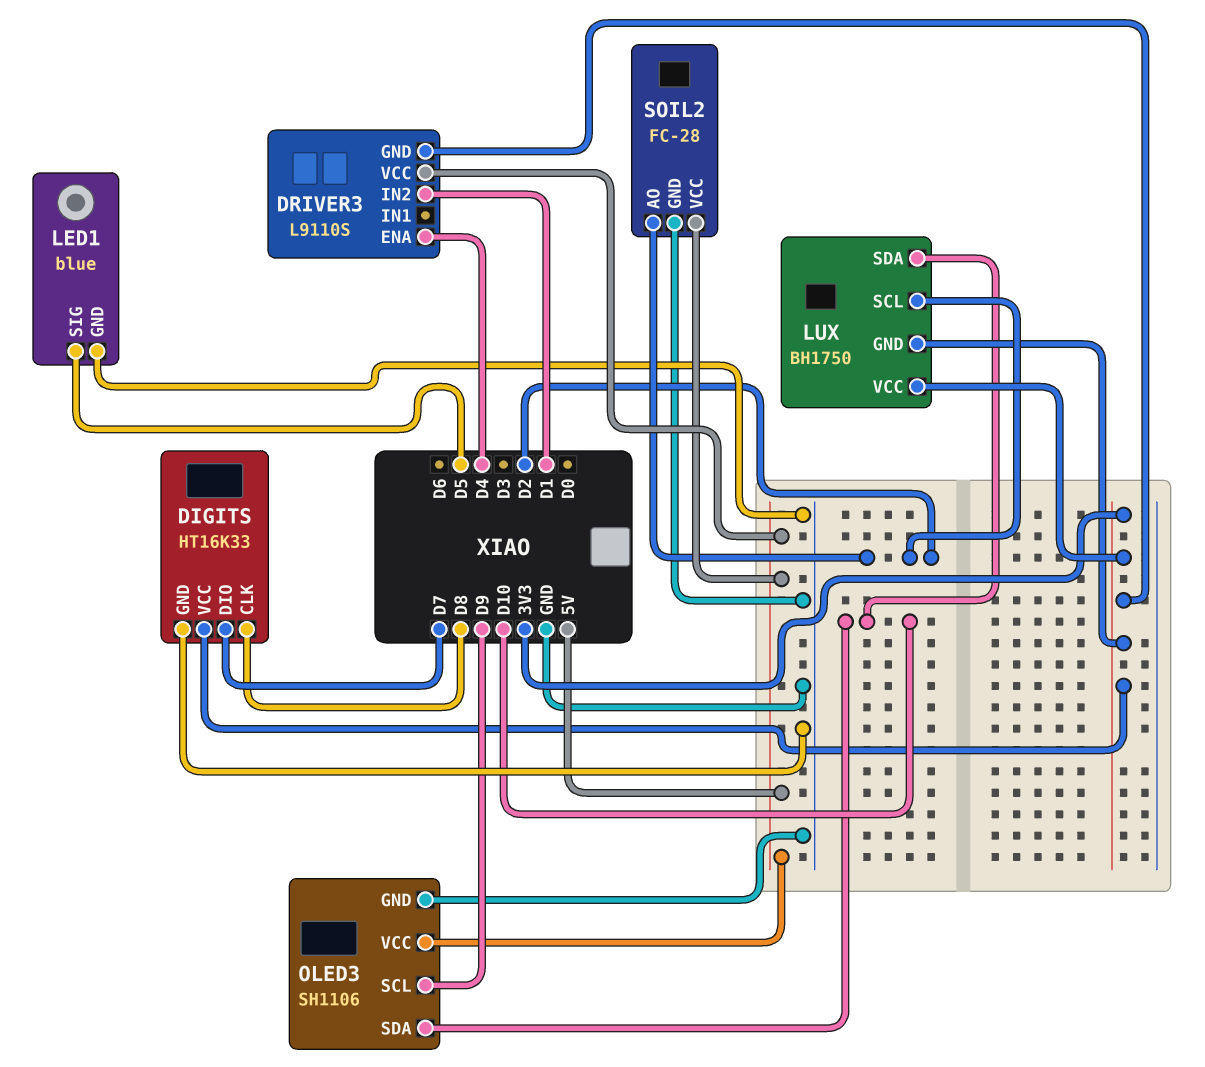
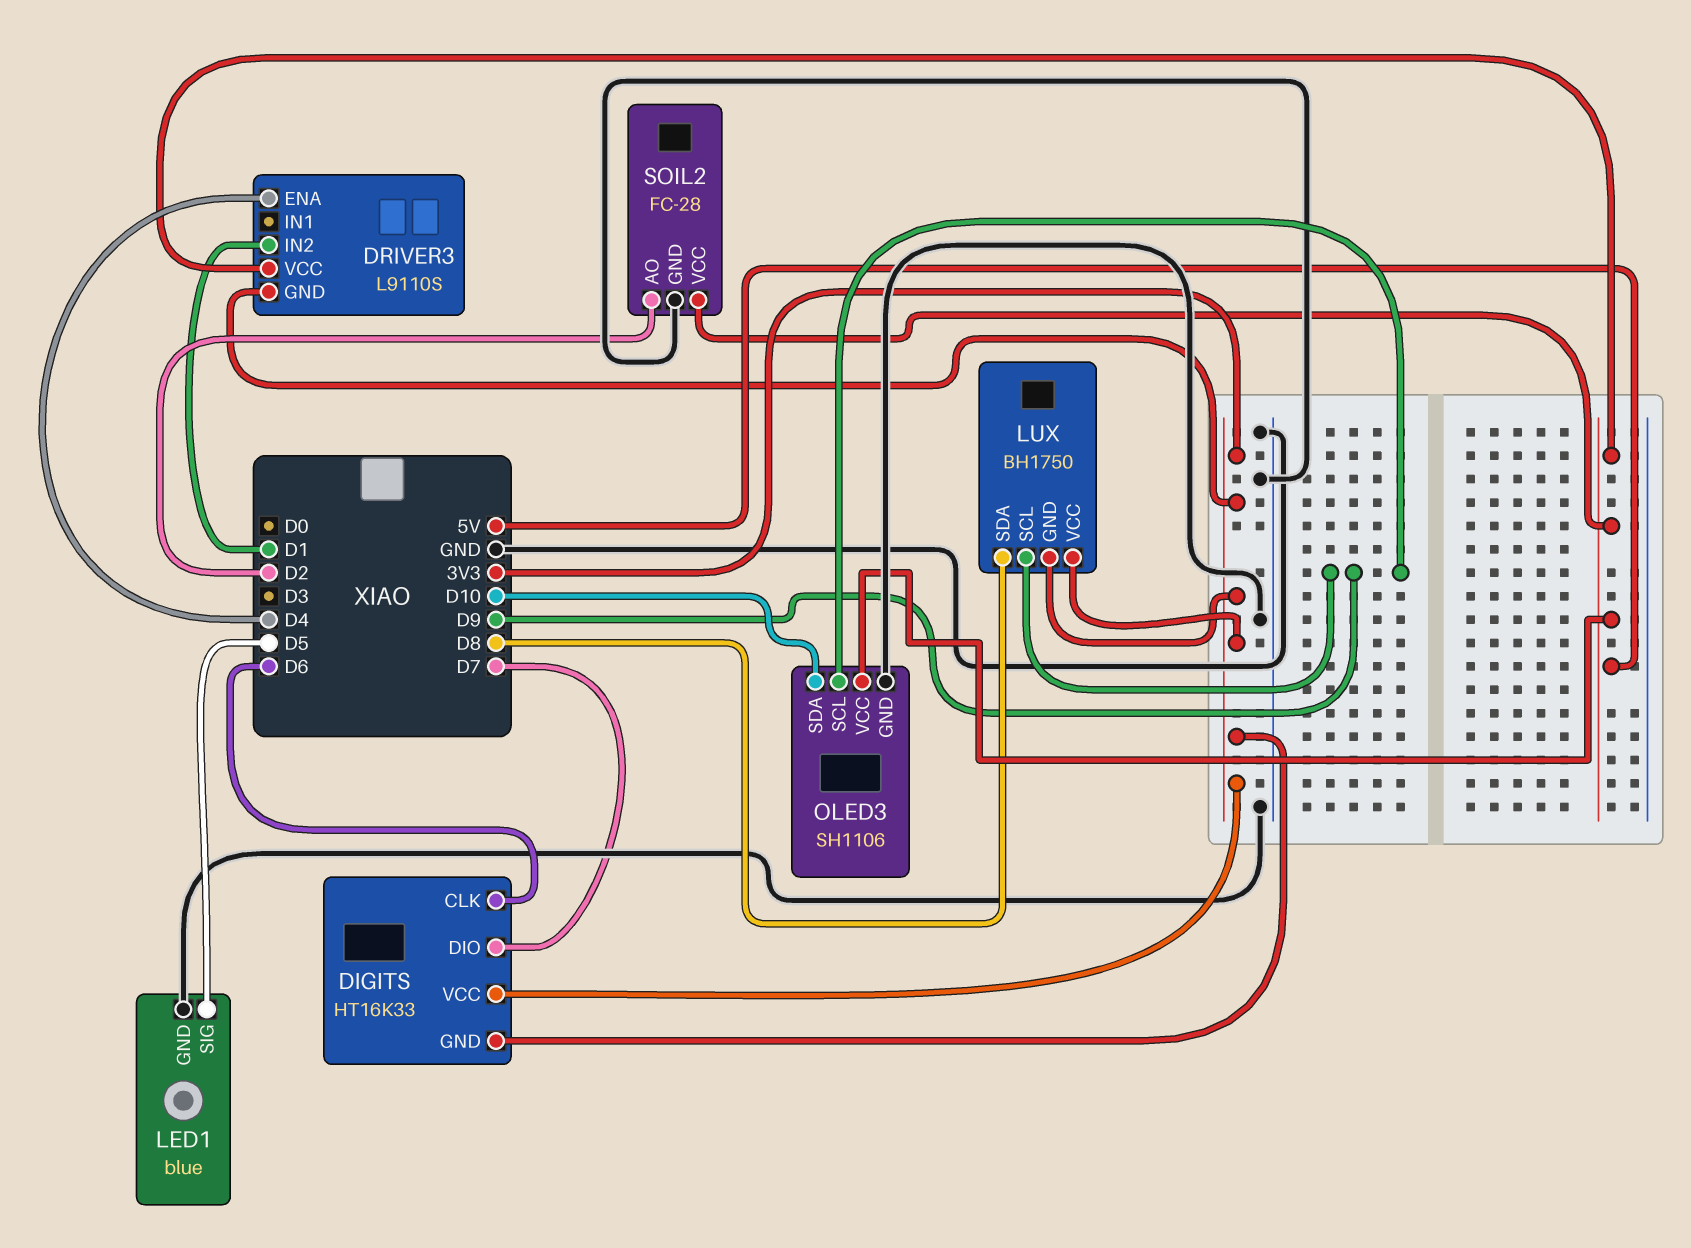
DIGITS pin CLK: D8 -> D6
DIGITS pin GND: GND -> 3V3
LUX pin SCL: D2 -> D9
LUX pin SDA: D10 -> D8

